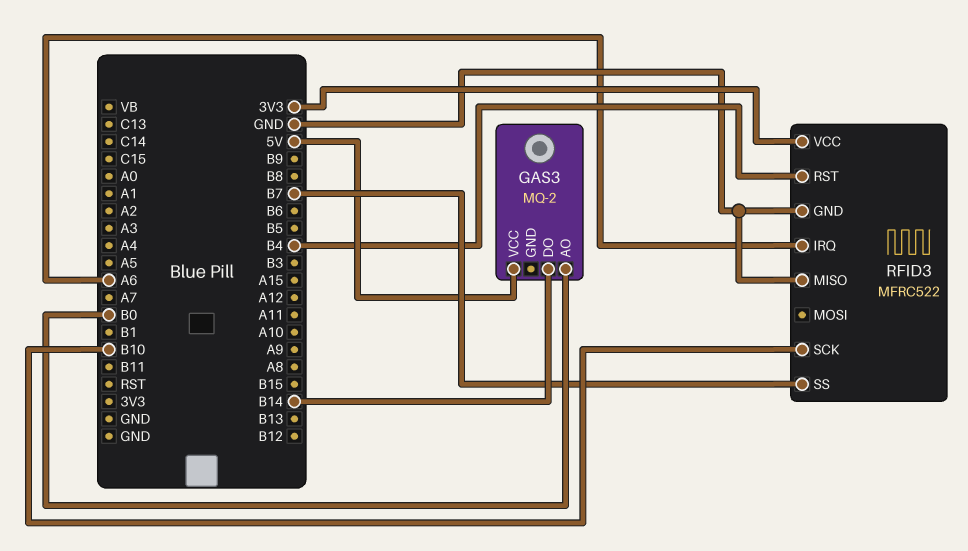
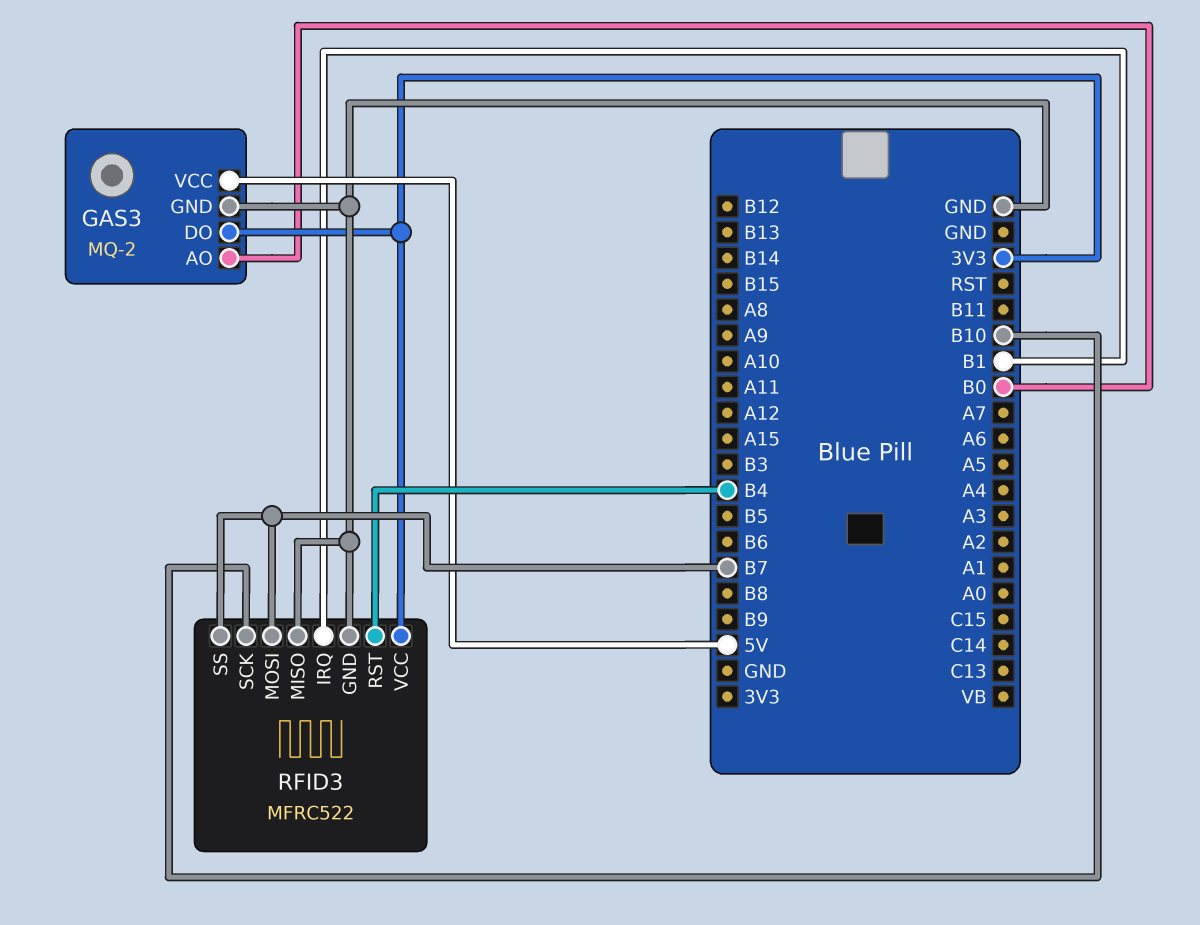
GAS3 pin DO: B14 -> 3V3
GAS3 pin GND: none -> GND
RFID3 pin IRQ: A6 -> B1
RFID3 pin MOSI: none -> B7

